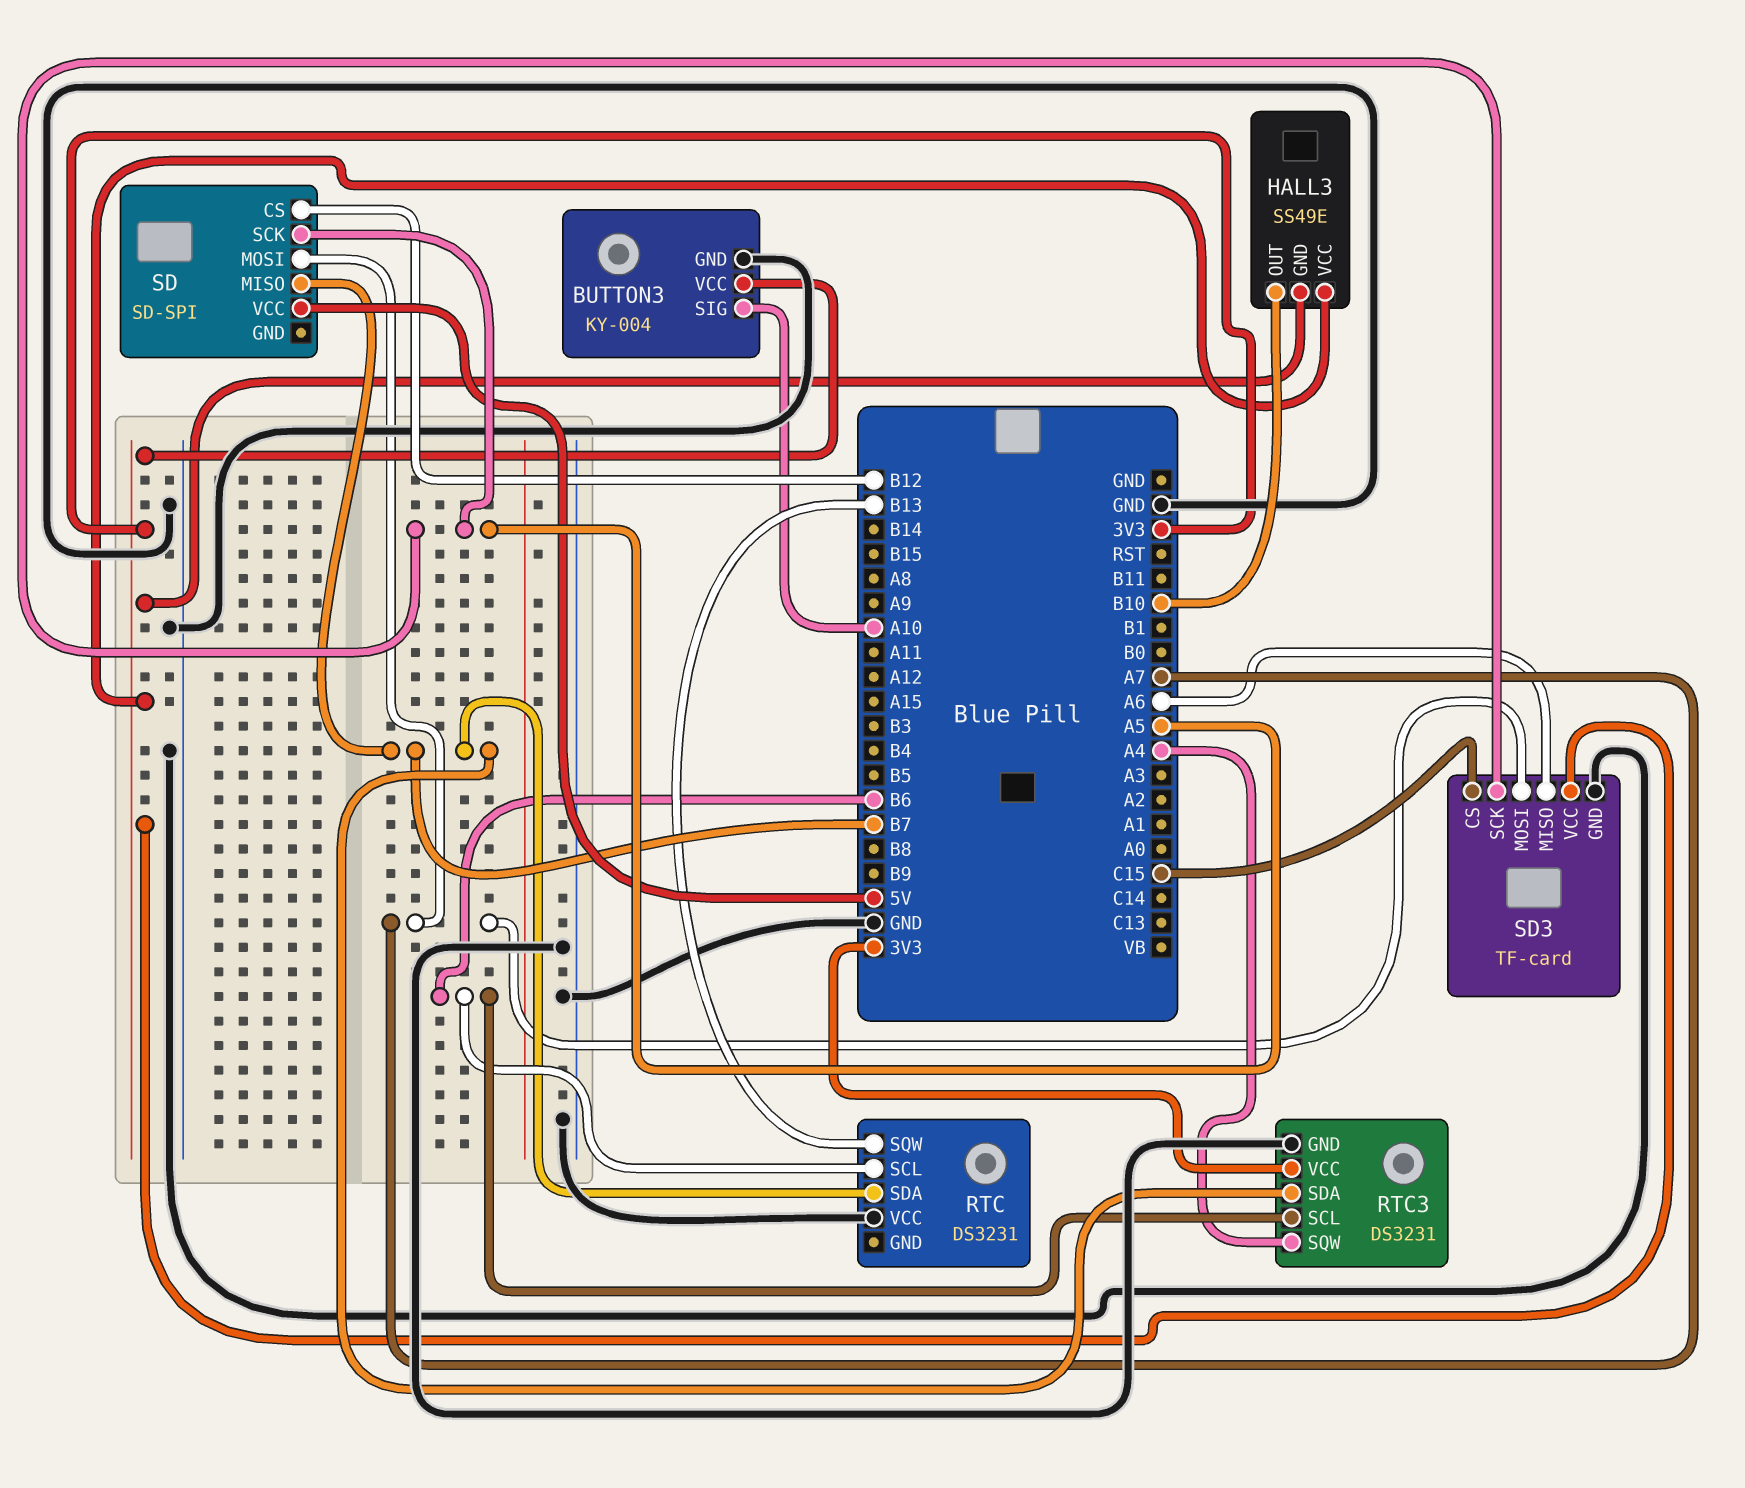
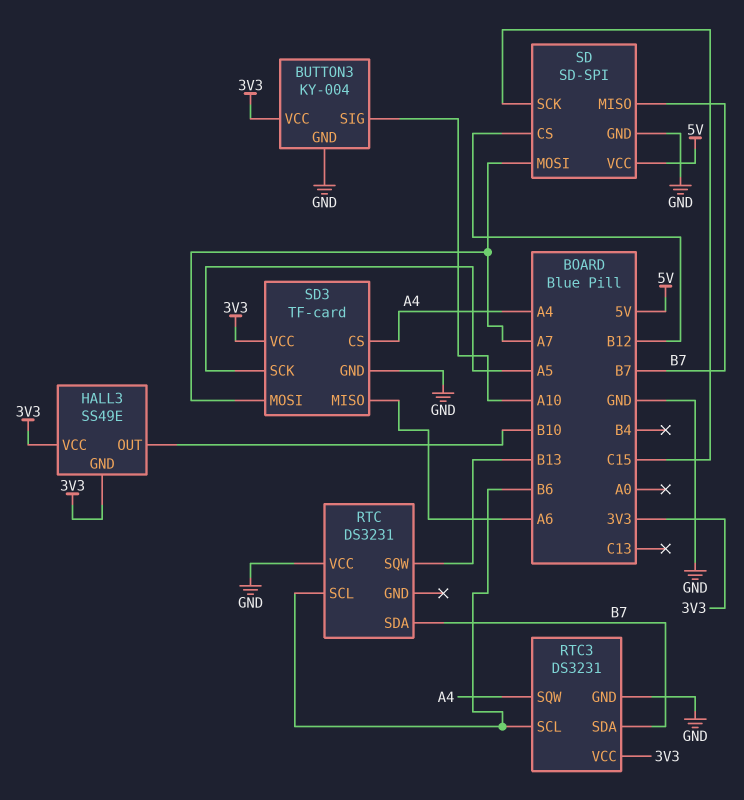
SD pin GND: none -> GND
SD pin SCK: A5 -> C15
SD3 pin CS: C15 -> A4

